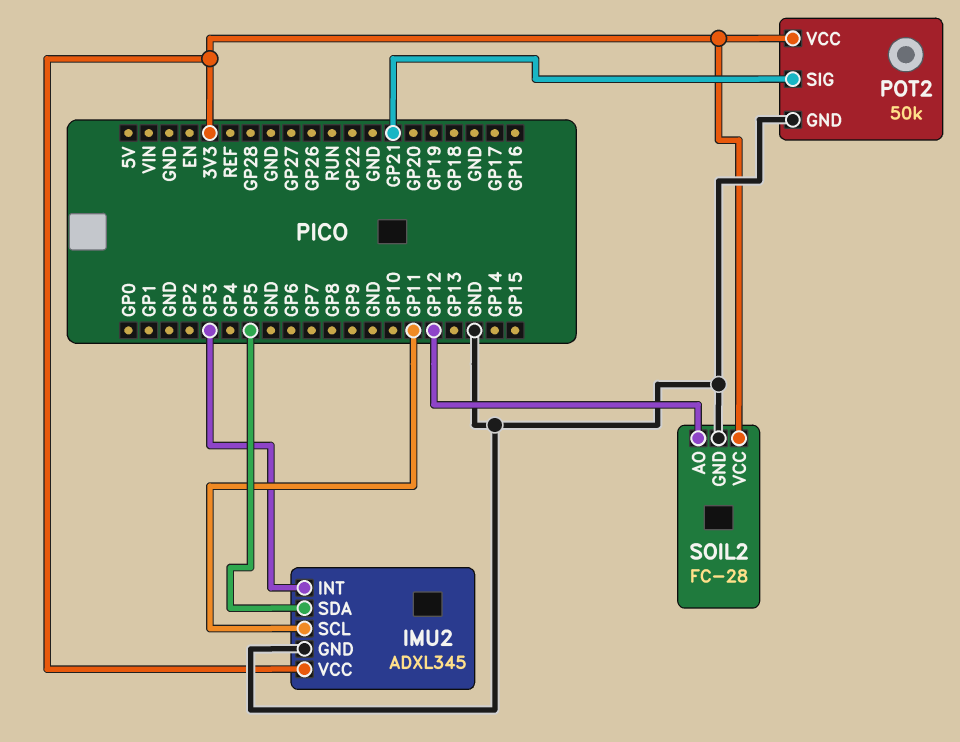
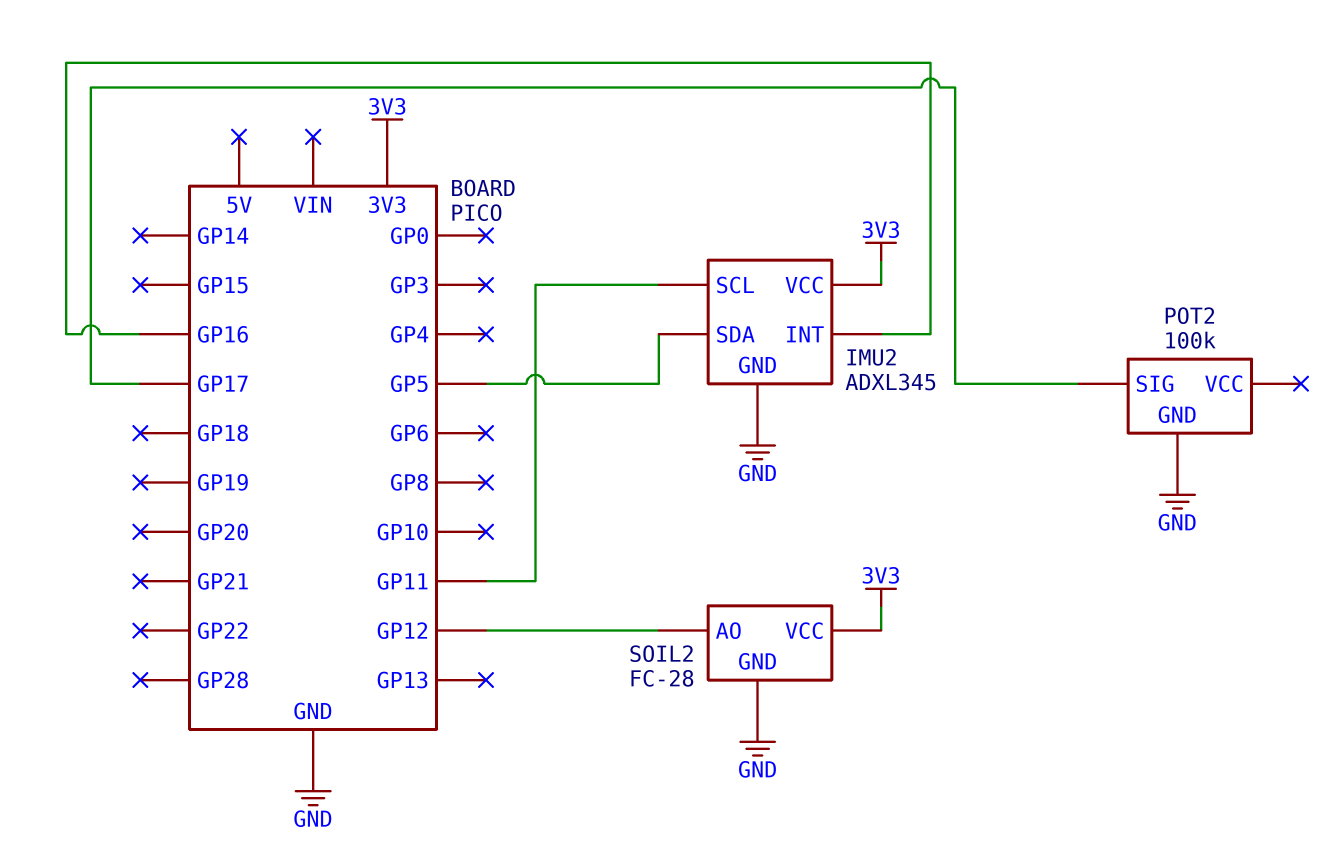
IMU2 pin INT: GP3 -> GP16
POT2: 50k -> 100k
POT2 pin SIG: GP21 -> GP17
POT2 pin VCC: 3V3 -> none

